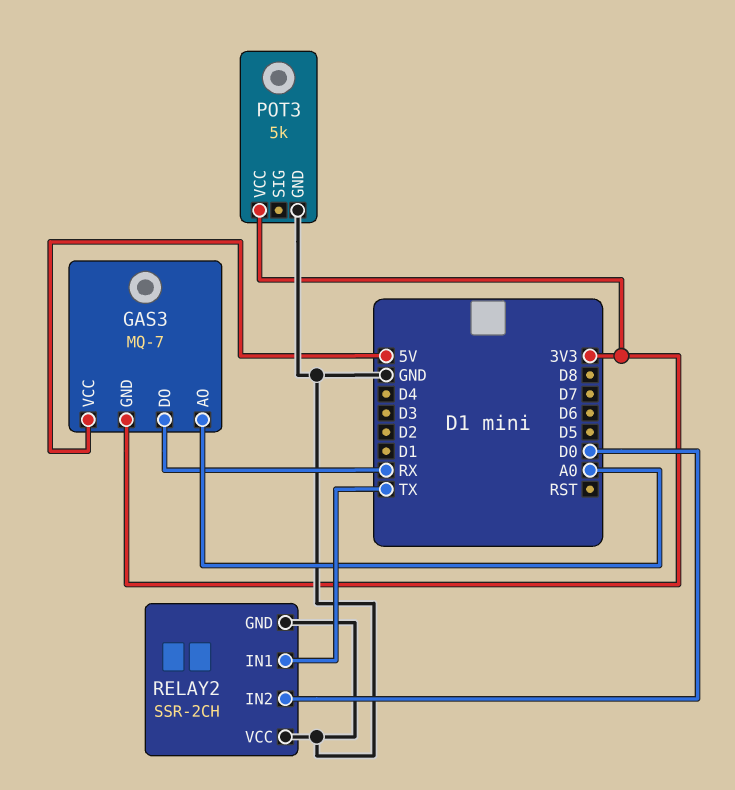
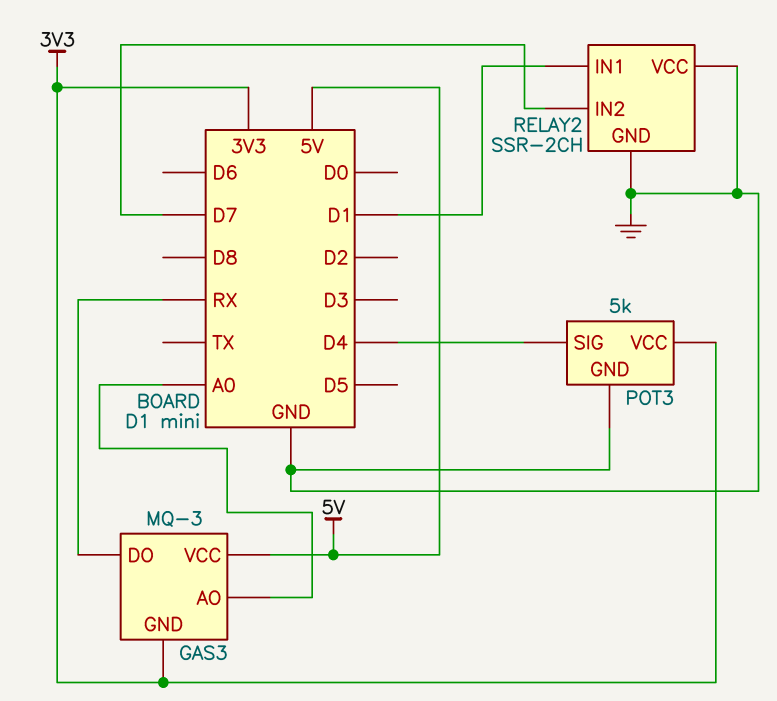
GAS3: MQ-7 -> MQ-3
POT3 pin SIG: none -> D4
RELAY2 pin IN1: TX -> D1
RELAY2 pin IN2: D0 -> D7

